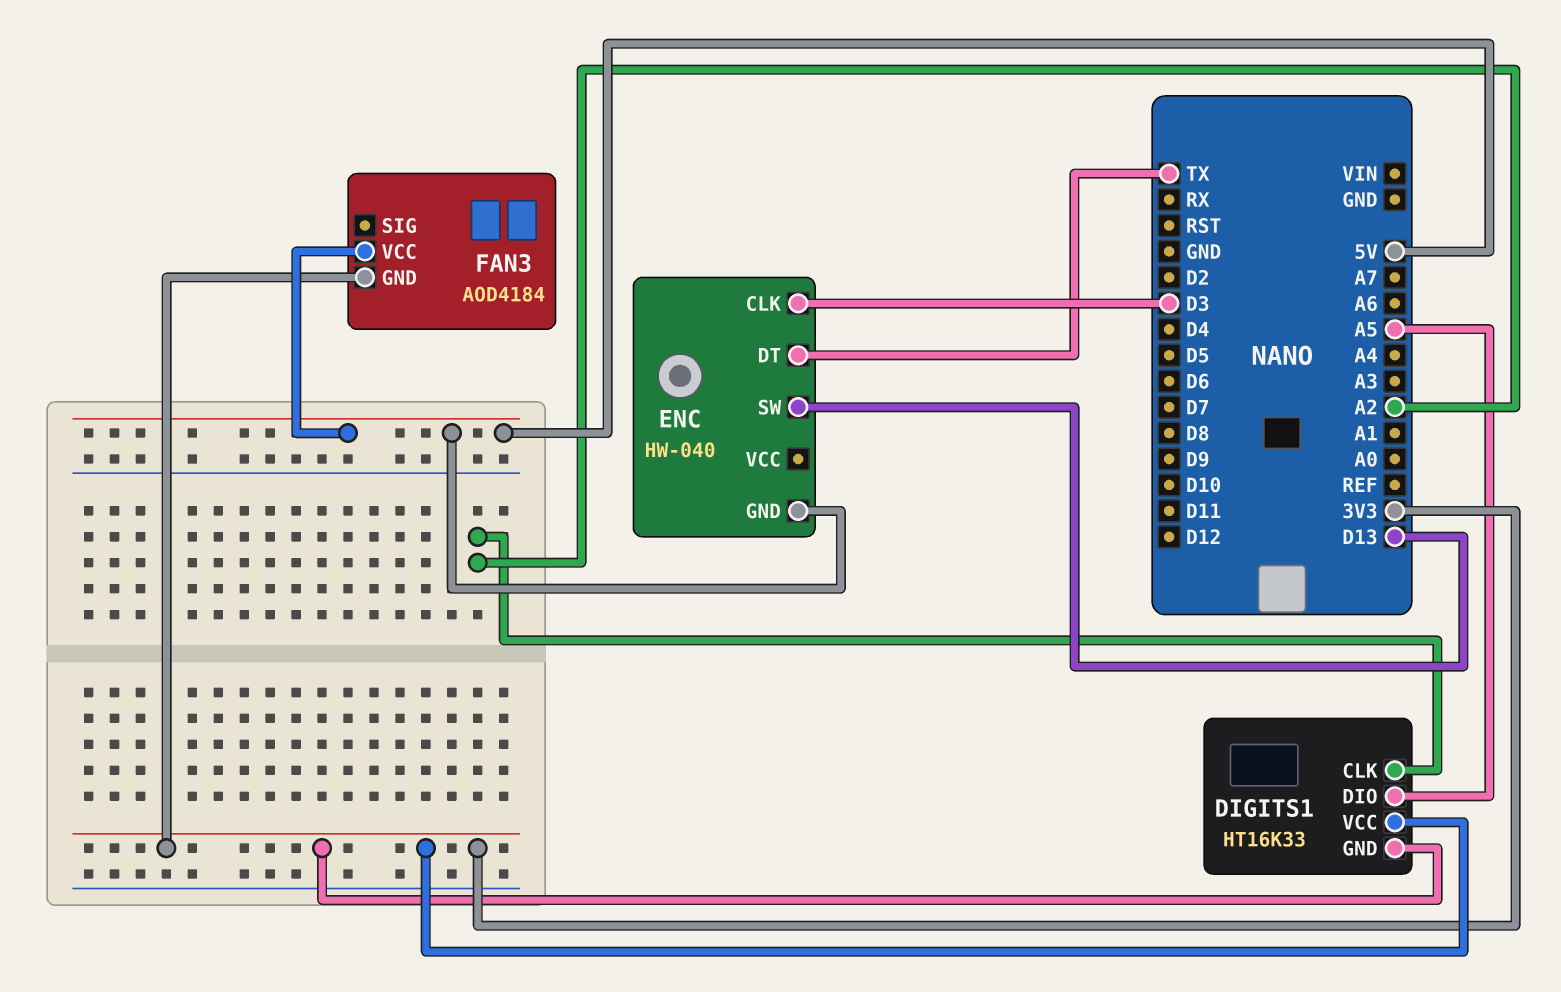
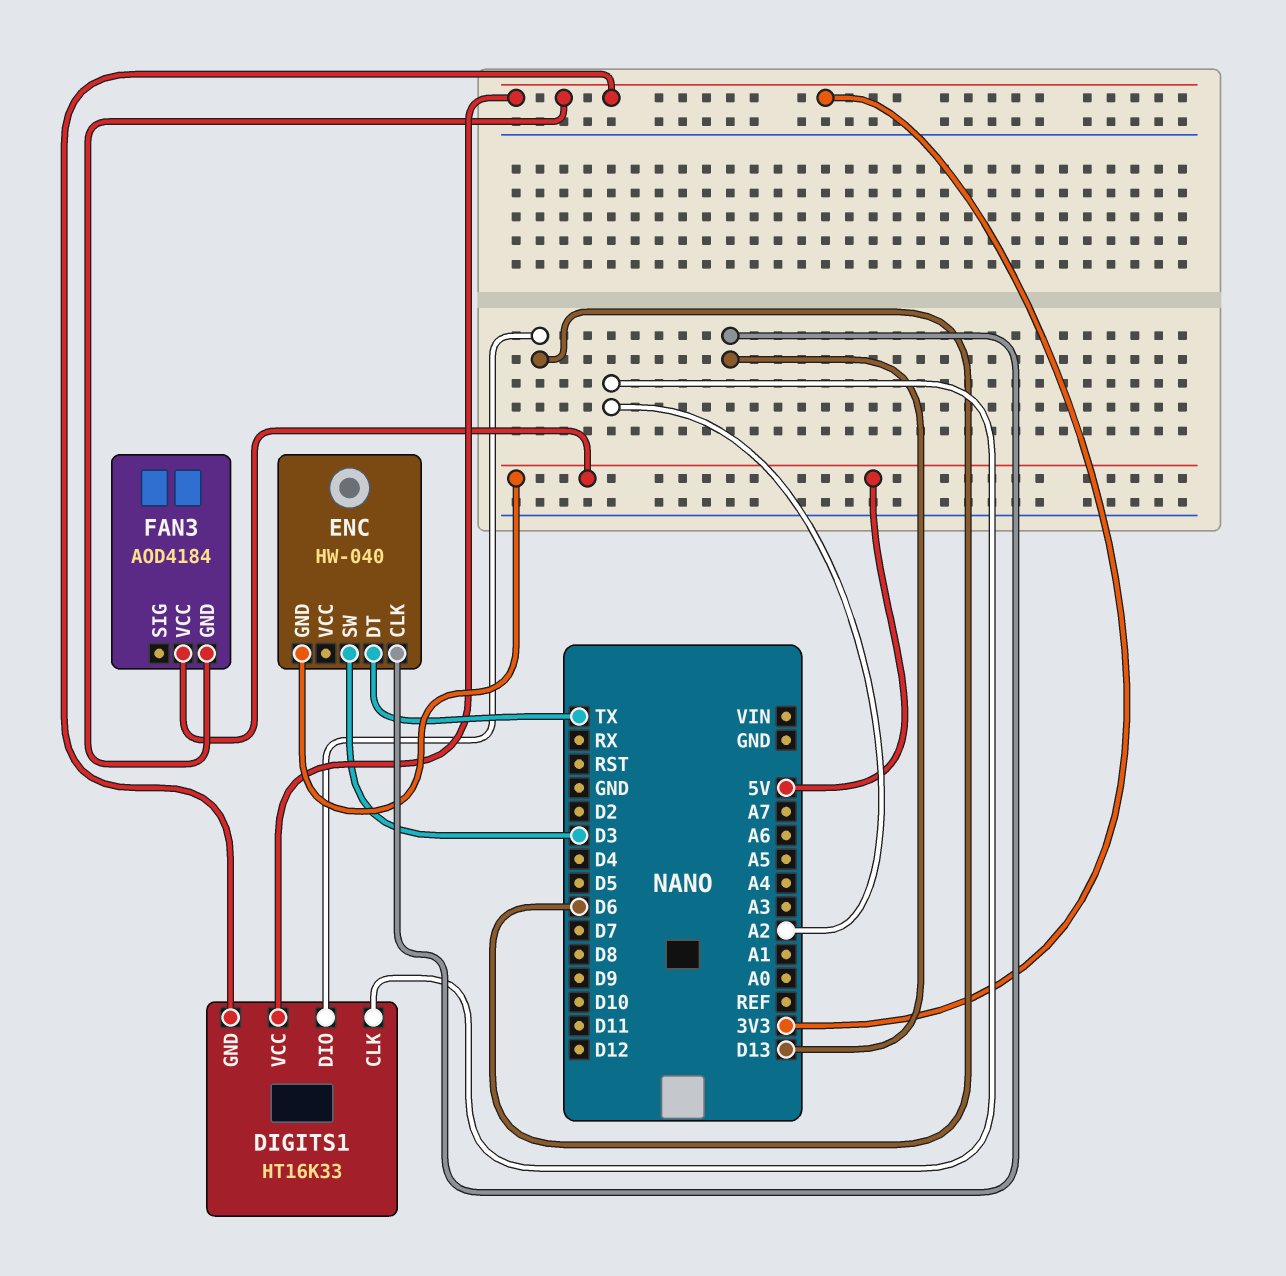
DIGITS1 pin DIO: A5 -> D6
ENC pin CLK: D3 -> D13
ENC pin SW: D13 -> D3

